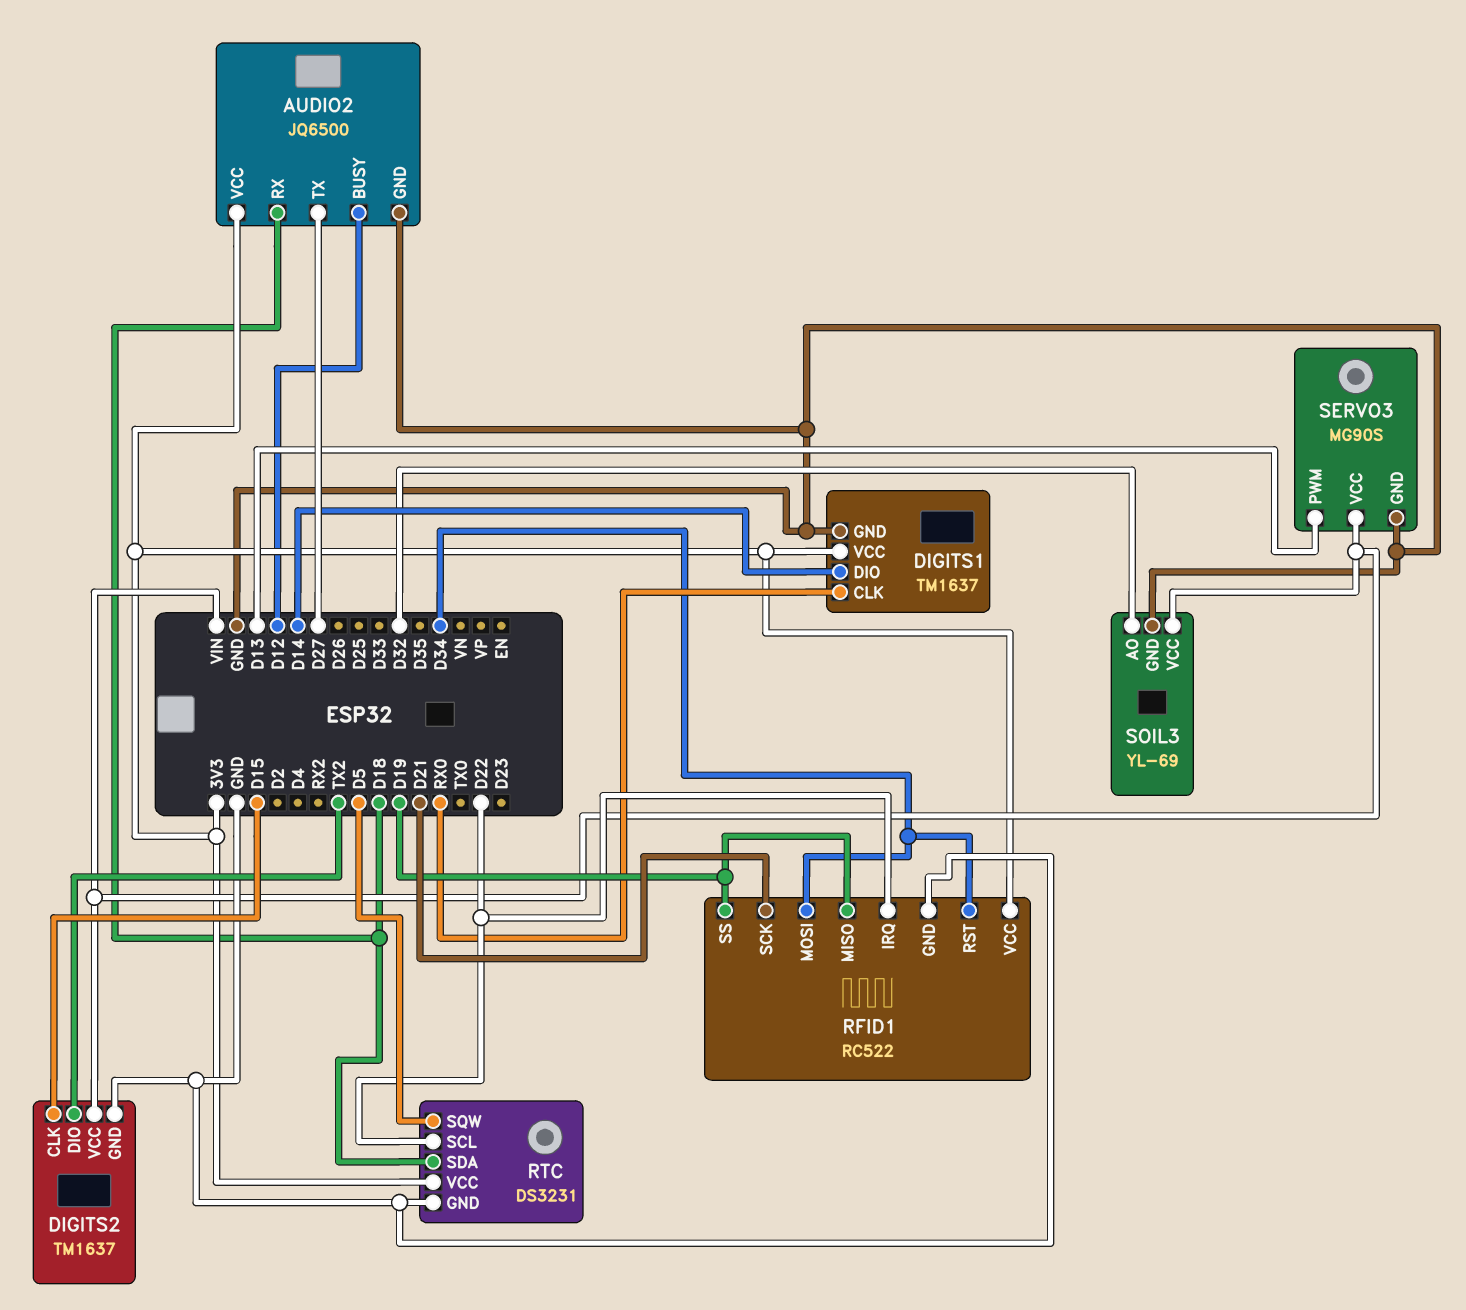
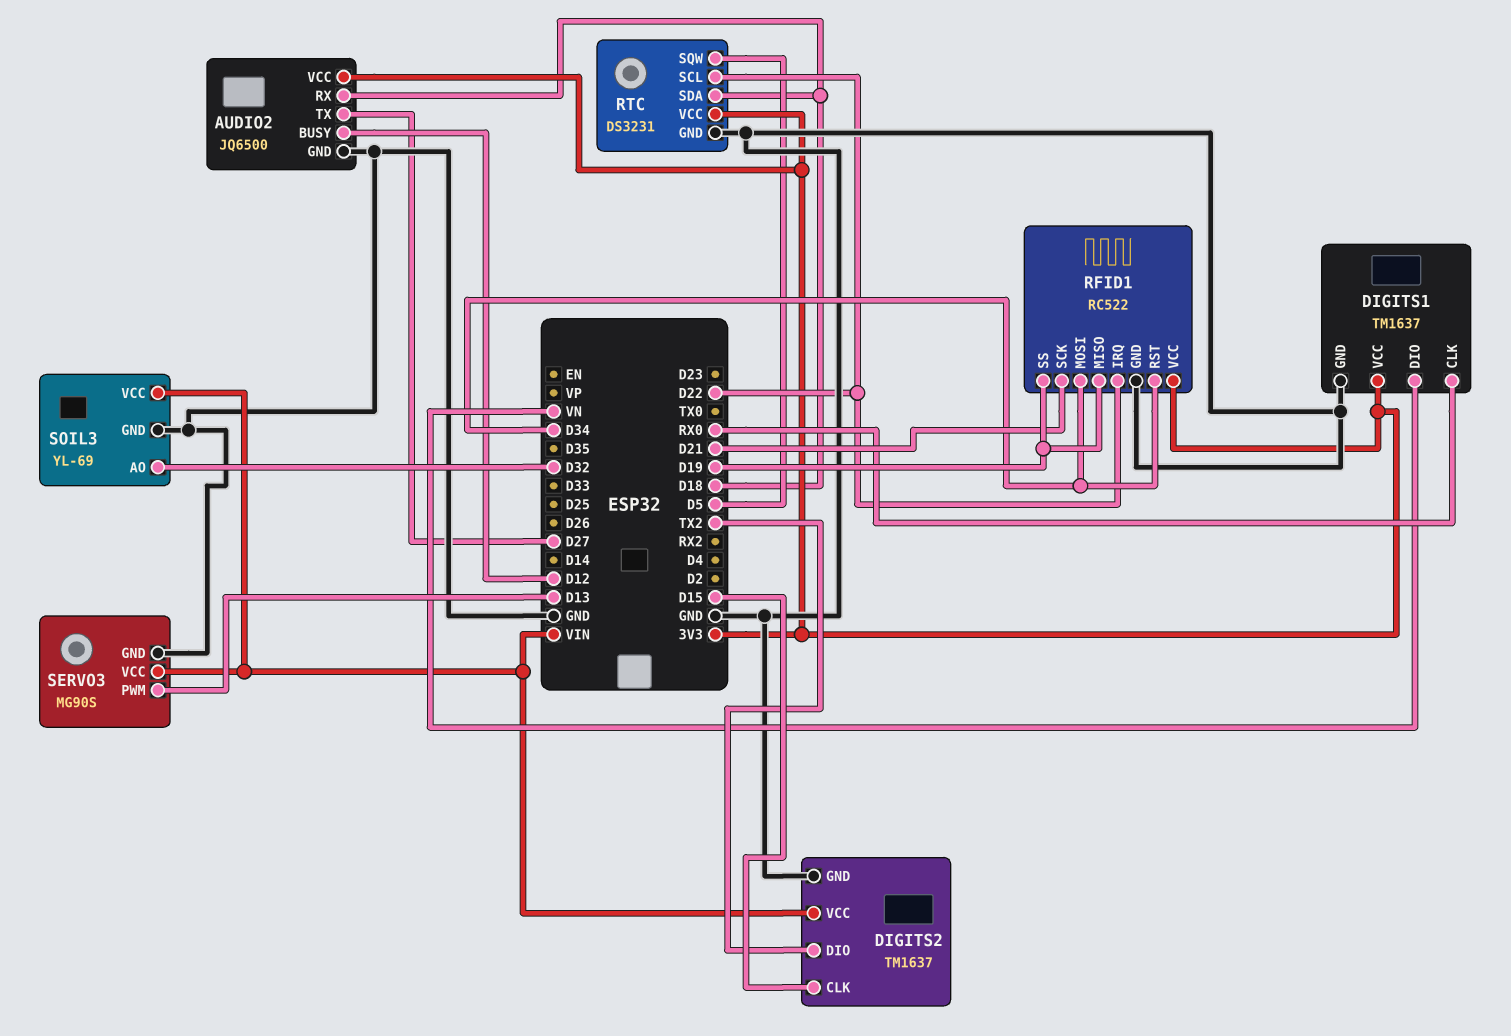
DIGITS1 pin DIO: D14 -> VN

